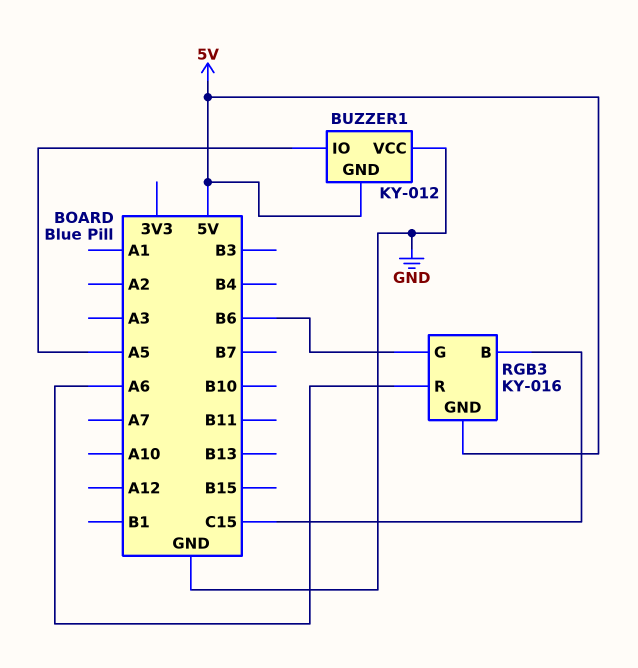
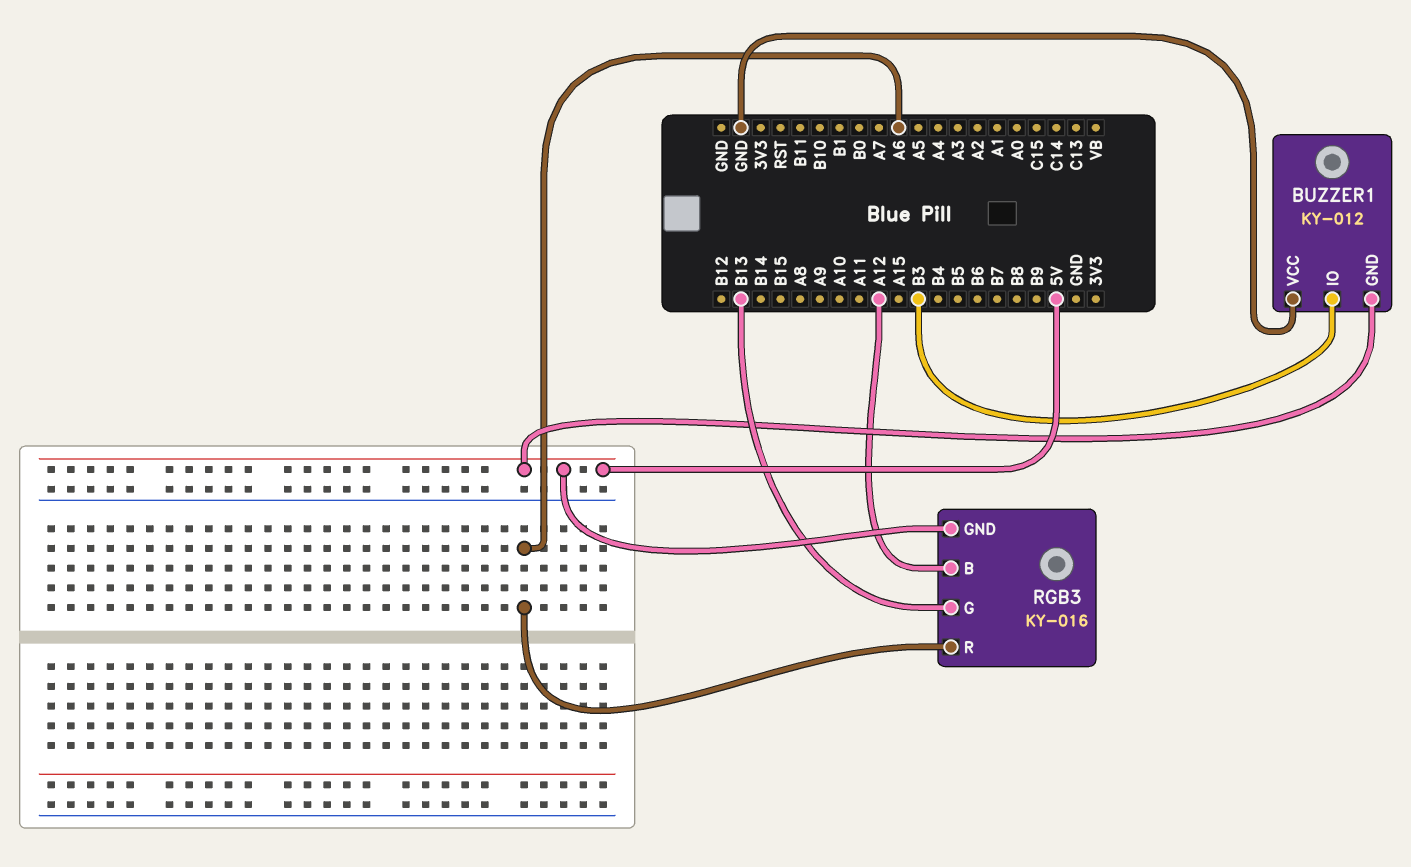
BUZZER1 pin IO: A5 -> B3
RGB3 pin B: C15 -> A12
RGB3 pin G: B6 -> B13

